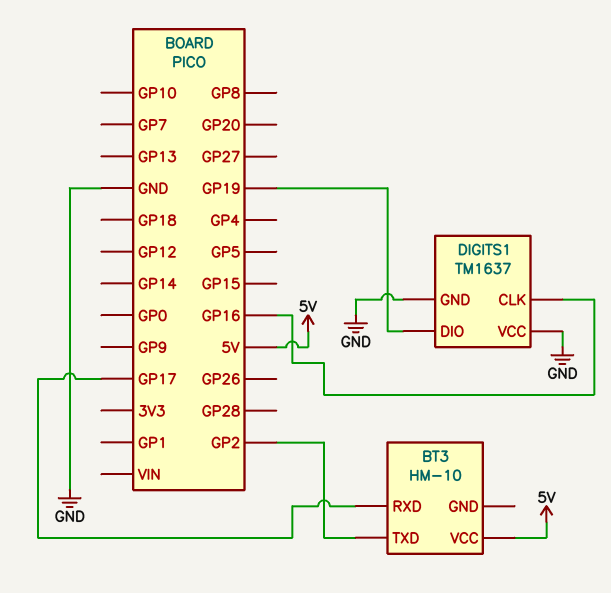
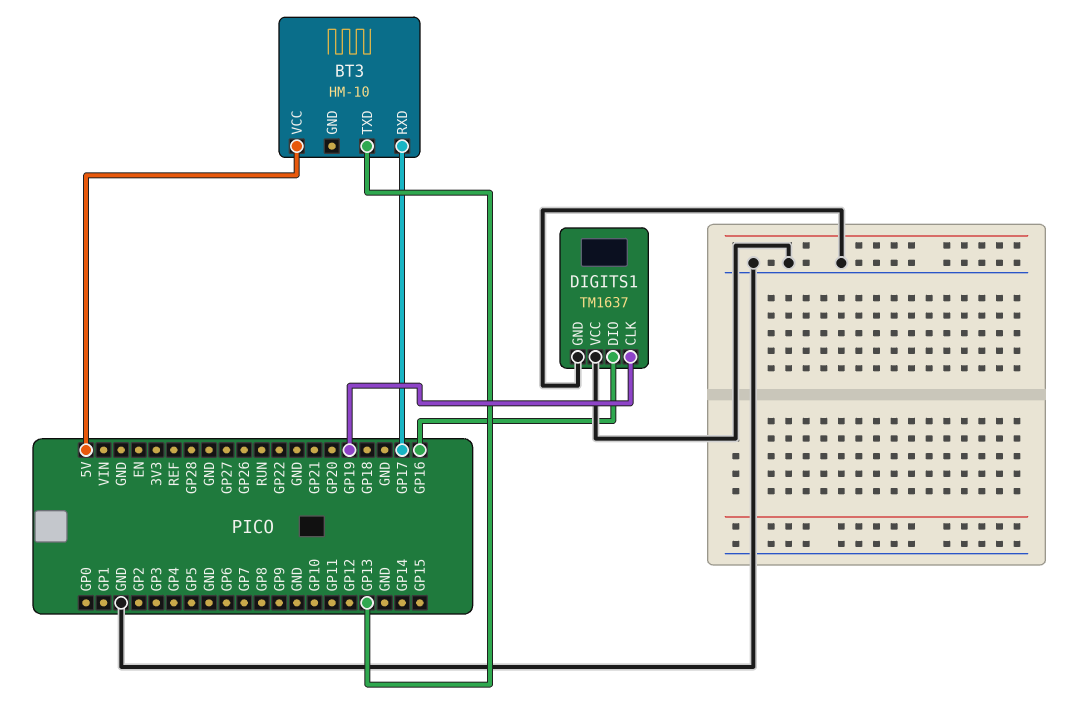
BT3 pin TXD: GP2 -> GP13
DIGITS1 pin CLK: GP16 -> GP19
DIGITS1 pin DIO: GP19 -> GP16

